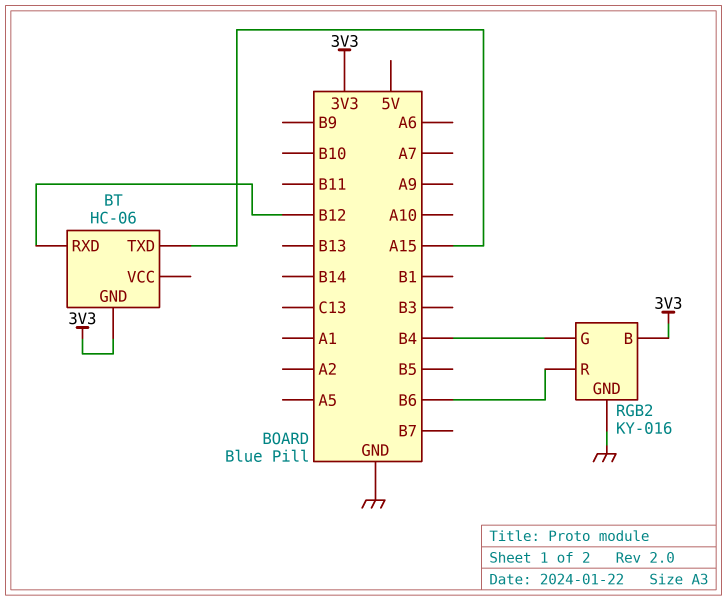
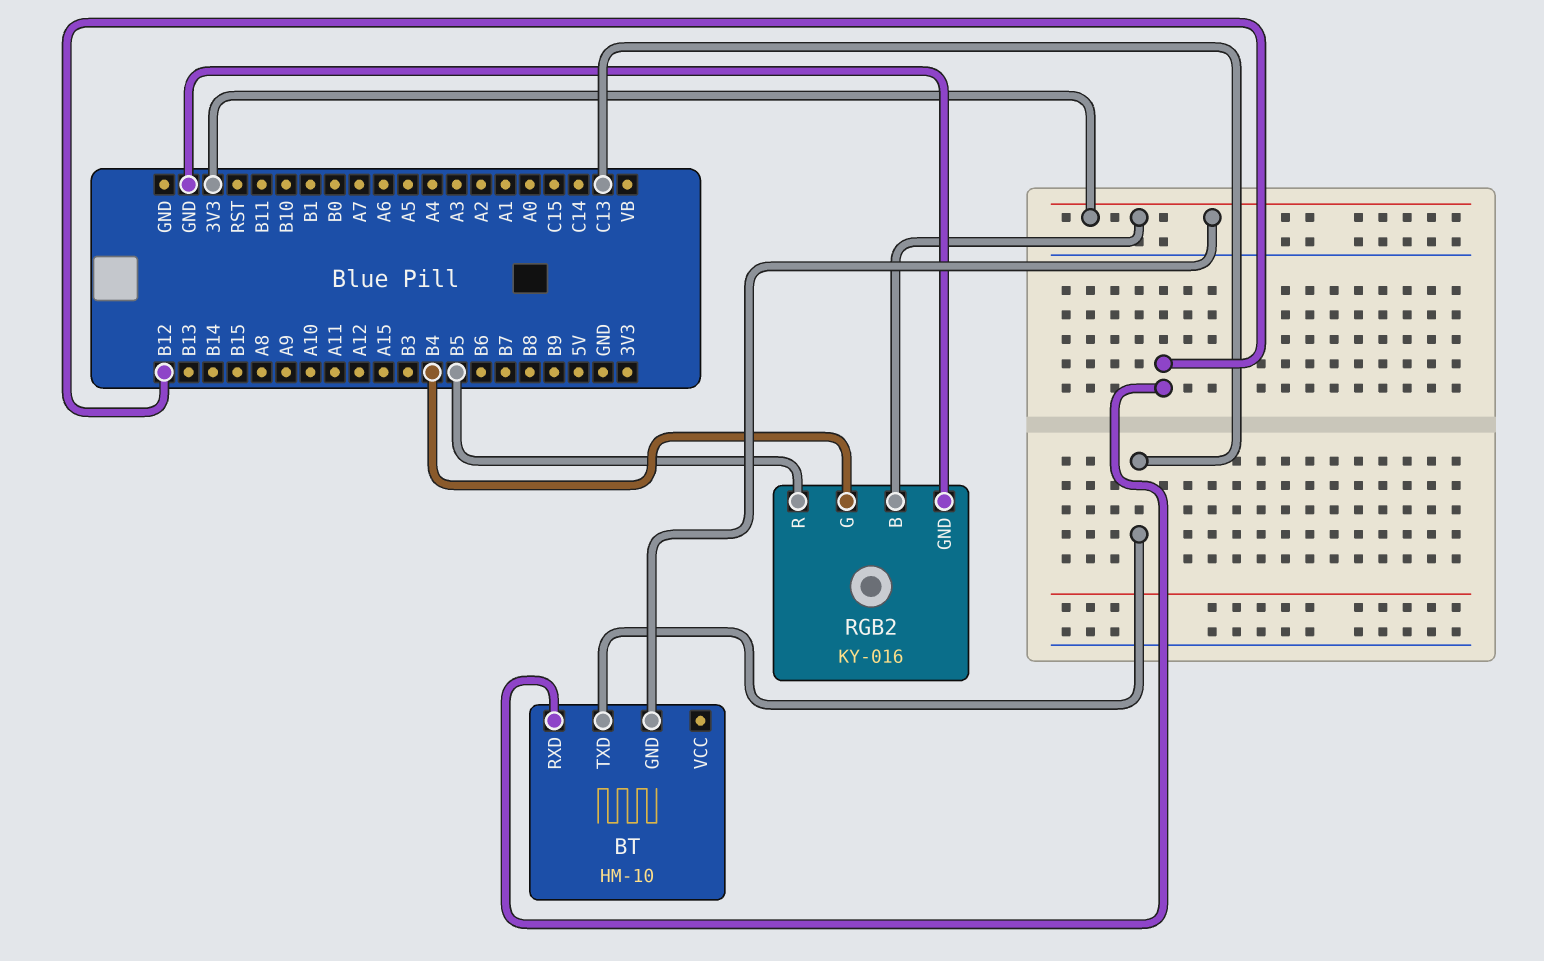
BT: HC-06 -> HM-10
BT pin TXD: A15 -> C13
RGB2 pin R: B6 -> B5

